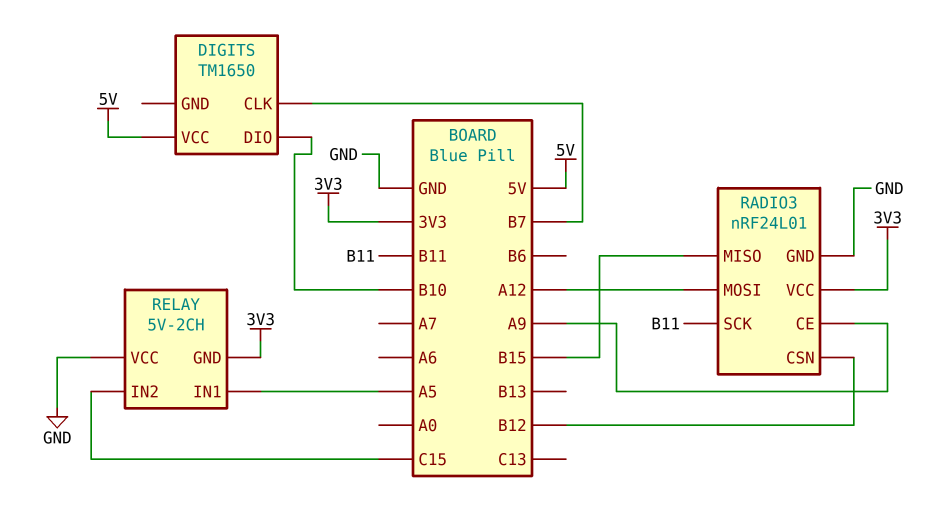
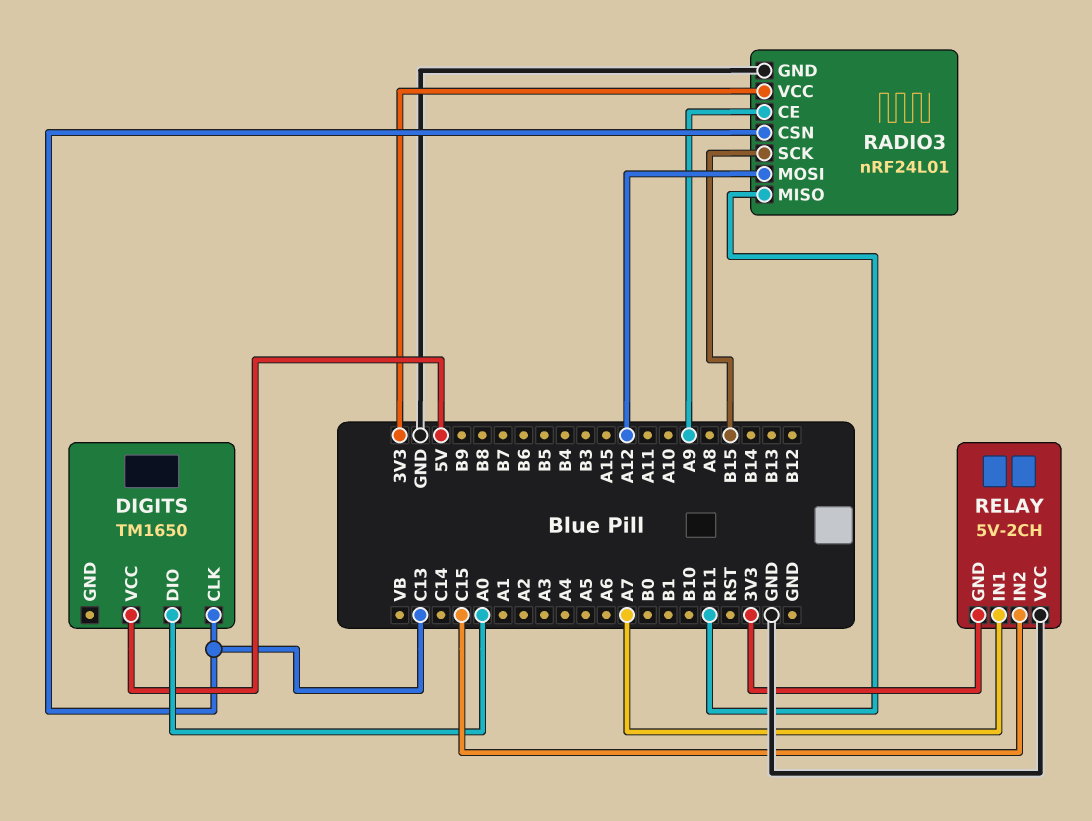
DIGITS pin CLK: B7 -> C13
DIGITS pin DIO: B10 -> A0
RADIO3 pin CSN: B12 -> C13
RADIO3 pin MISO: B15 -> B11
RADIO3 pin SCK: B11 -> B15
RELAY pin IN1: A5 -> A7

